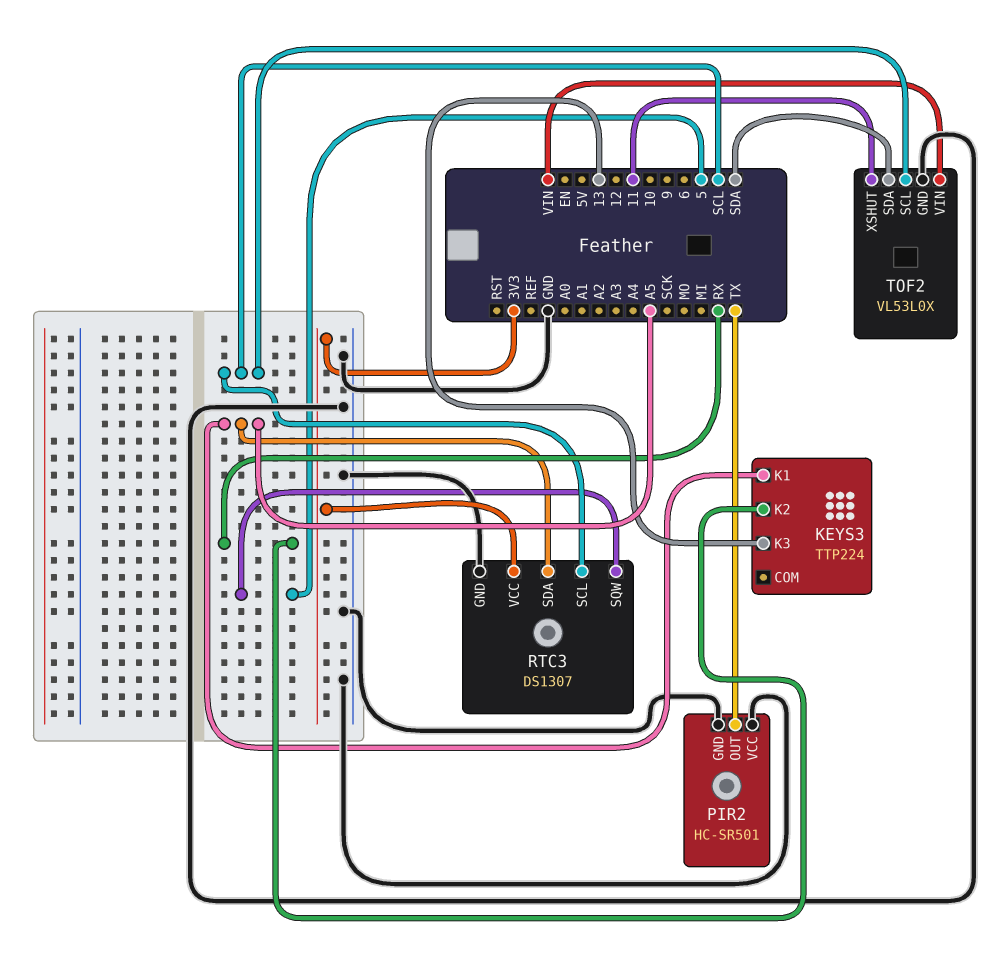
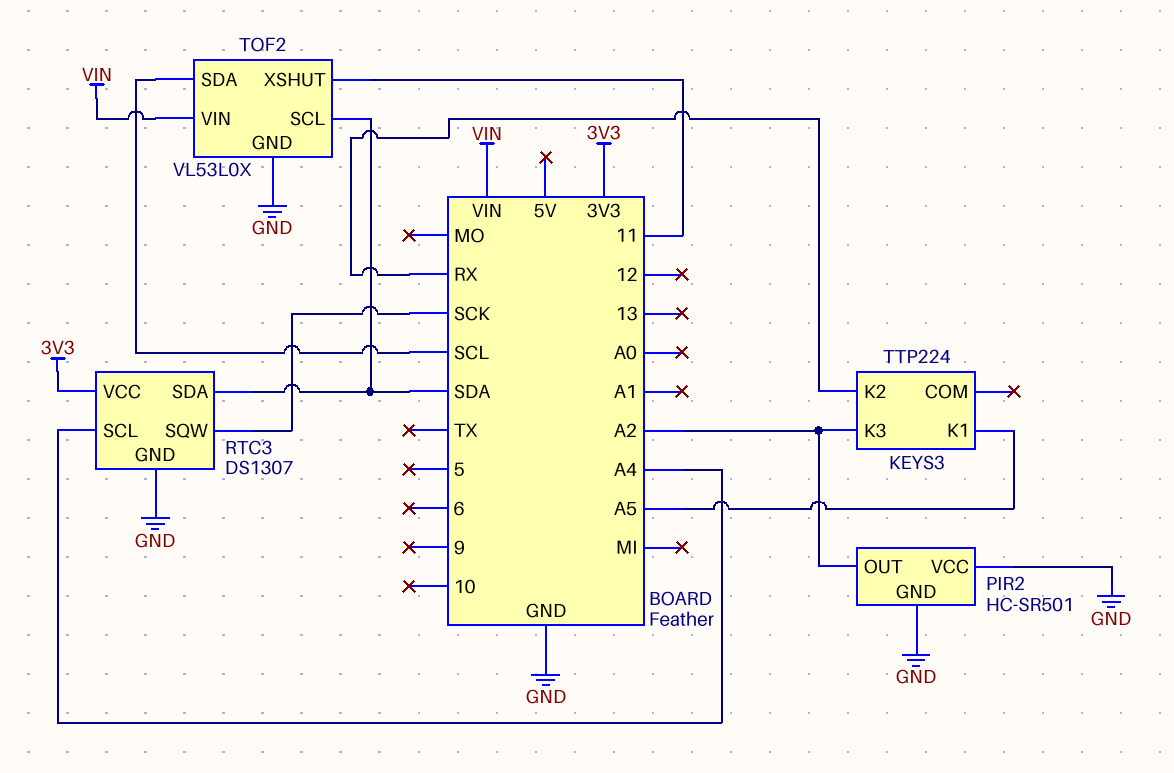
KEYS3 pin K3: 13 -> A2
PIR2 pin OUT: TX -> A2
RTC3 pin SCL: SCL -> A4
RTC3 pin SDA: A5 -> SDA
RTC3 pin SQW: 5 -> SCK
TOF2 pin SCL: SCL -> SDA
TOF2 pin SDA: SDA -> SCL

